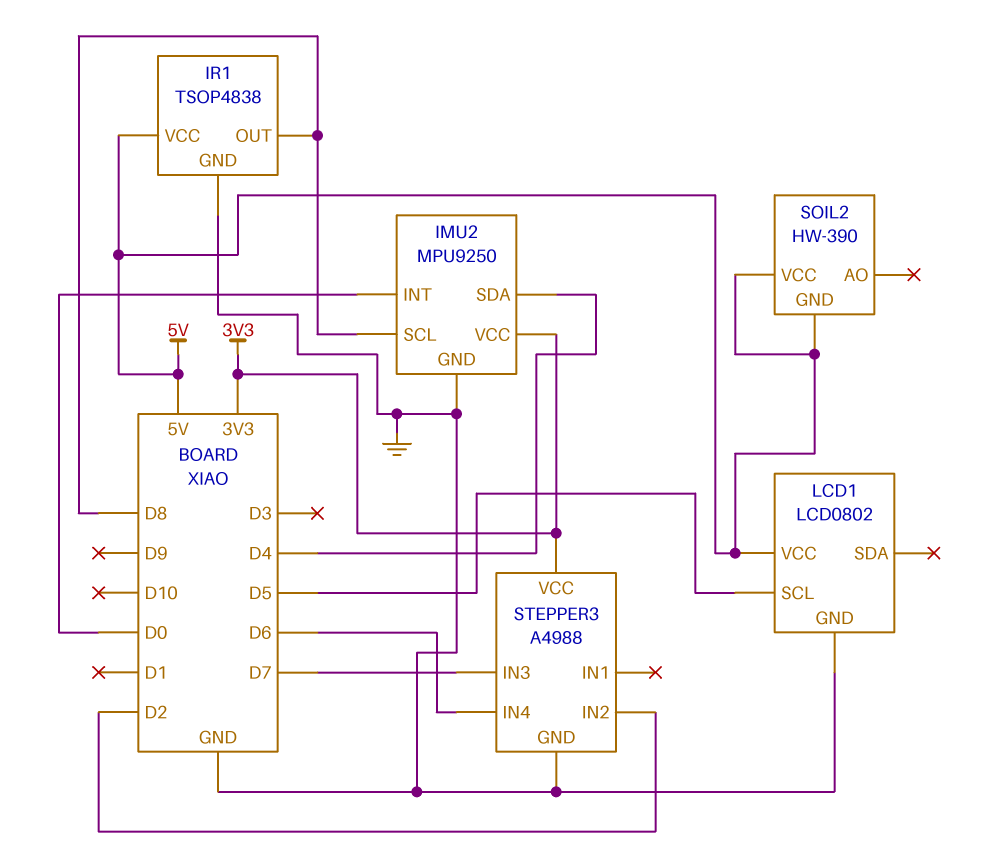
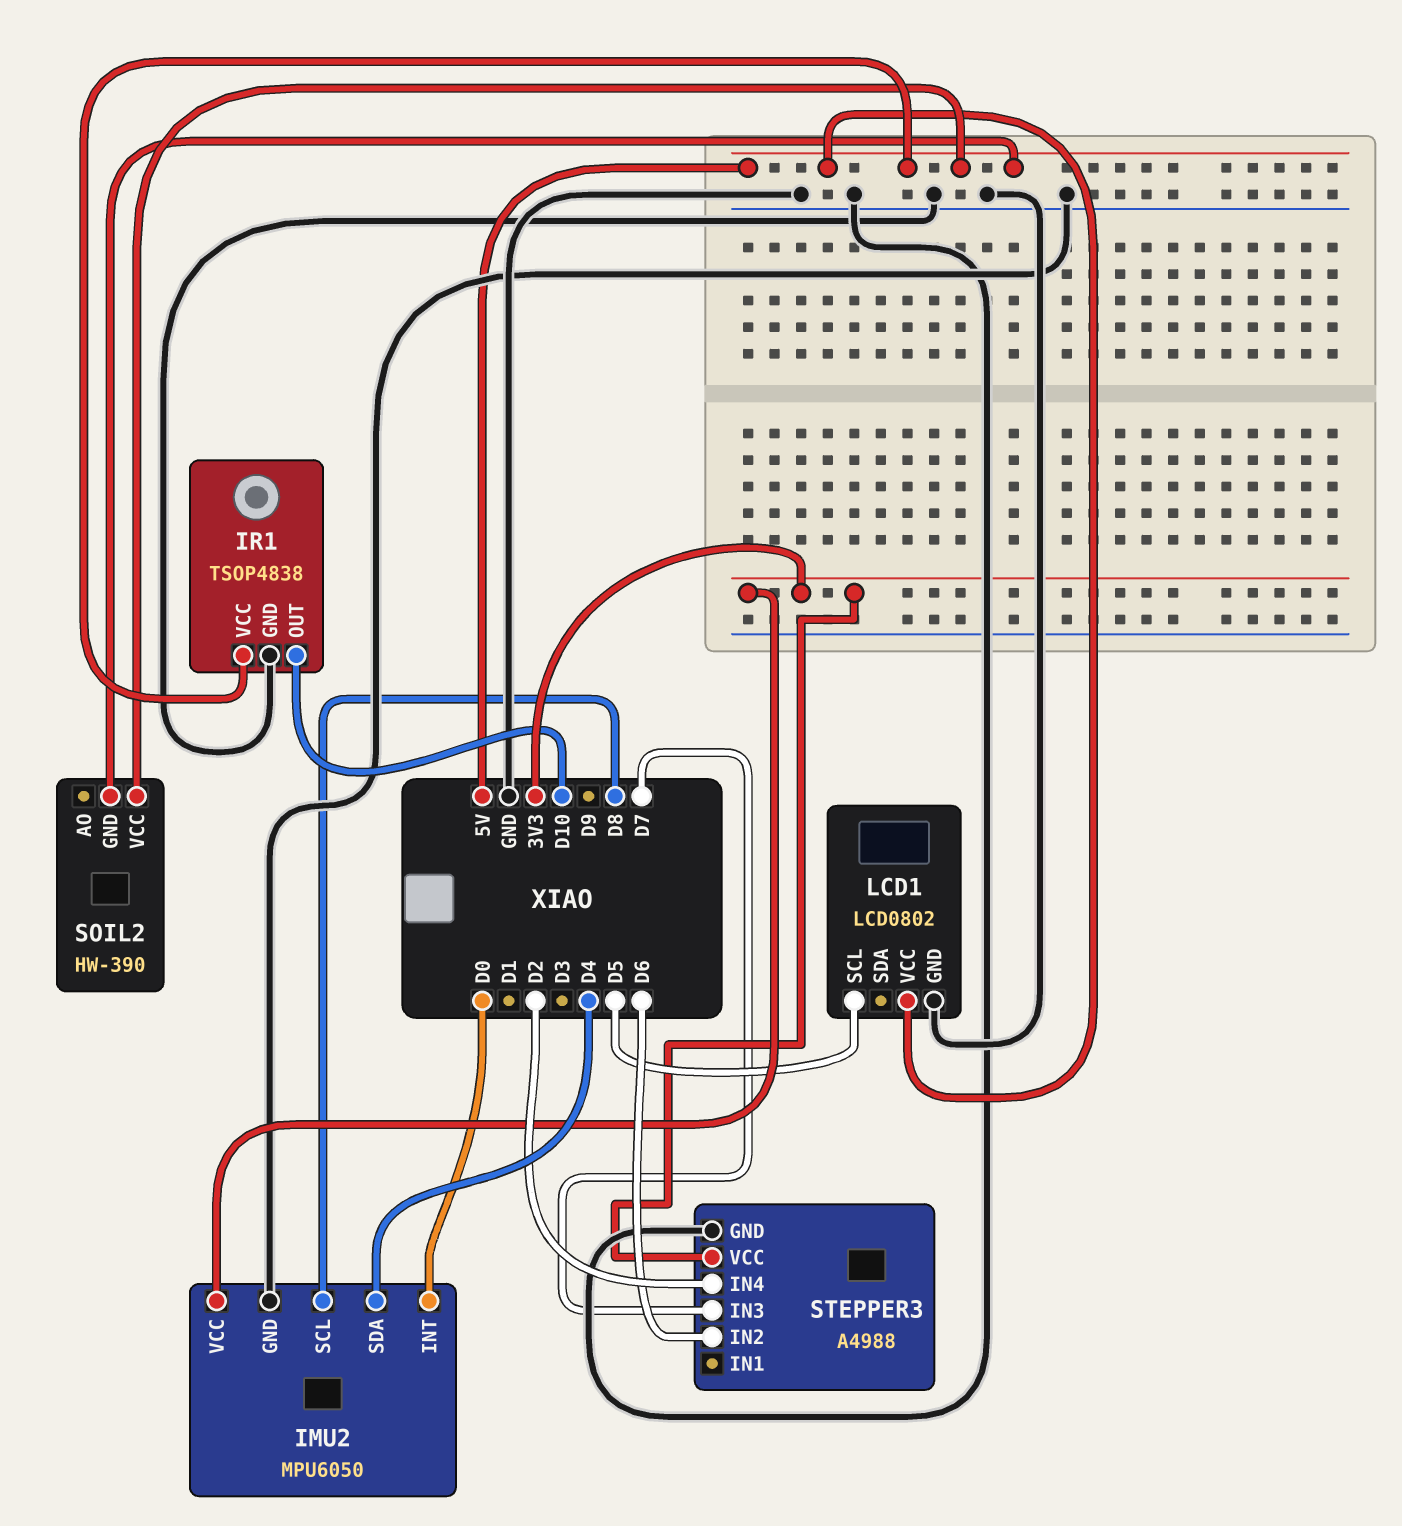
IMU2: MPU9250 -> MPU6050
IR1 pin OUT: D8 -> D10
STEPPER3 pin IN2: D2 -> D6
STEPPER3 pin IN4: D6 -> D2

